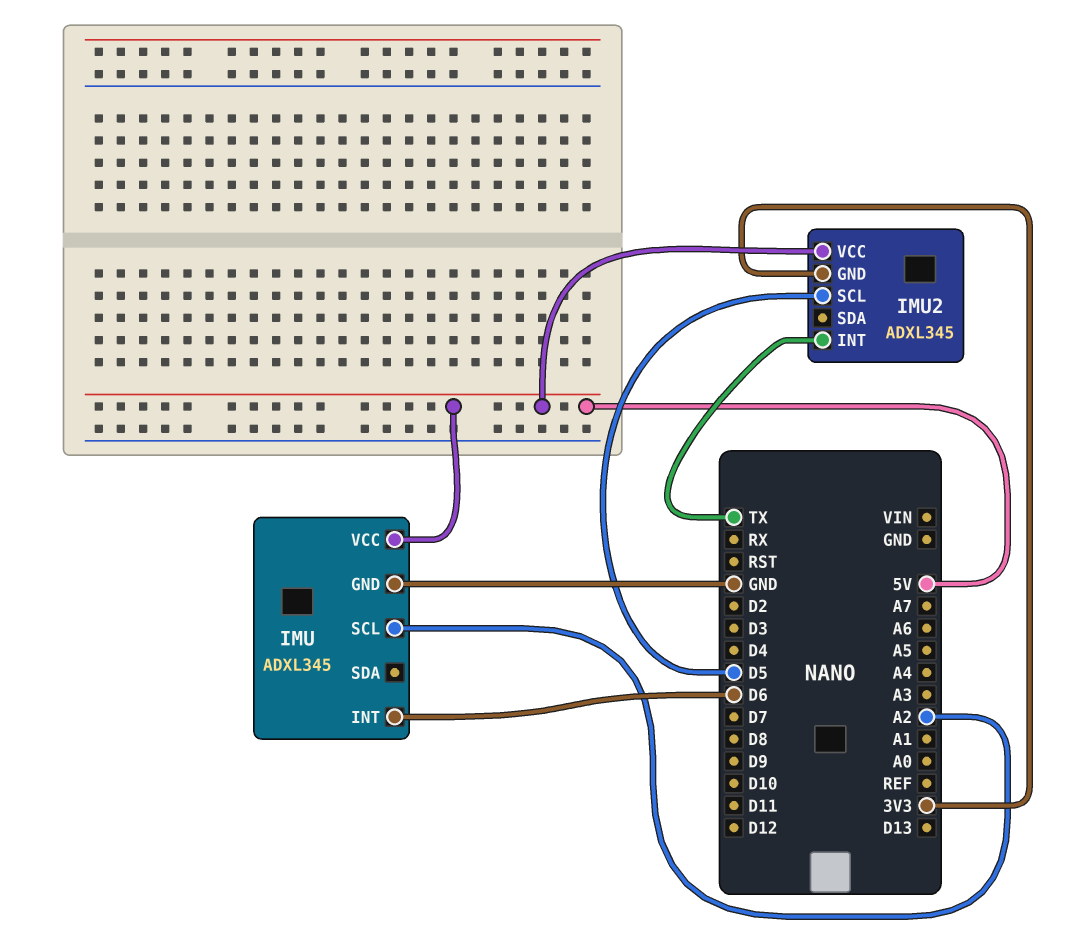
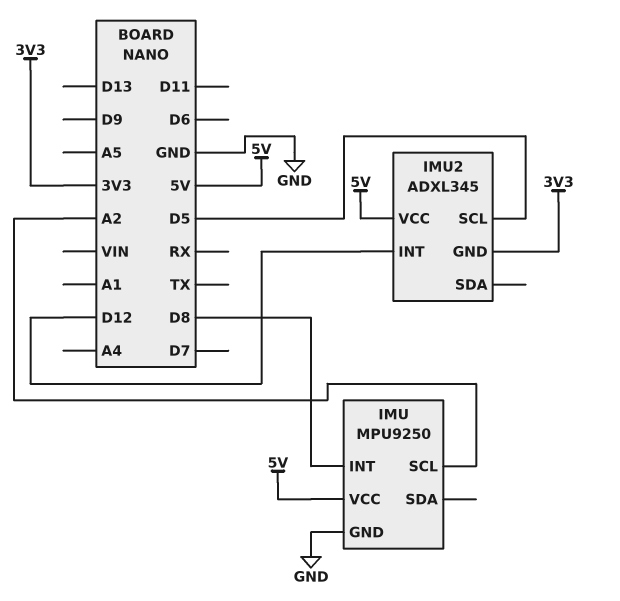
IMU: ADXL345 -> MPU9250
IMU pin INT: D6 -> D8
IMU2 pin INT: TX -> D12

